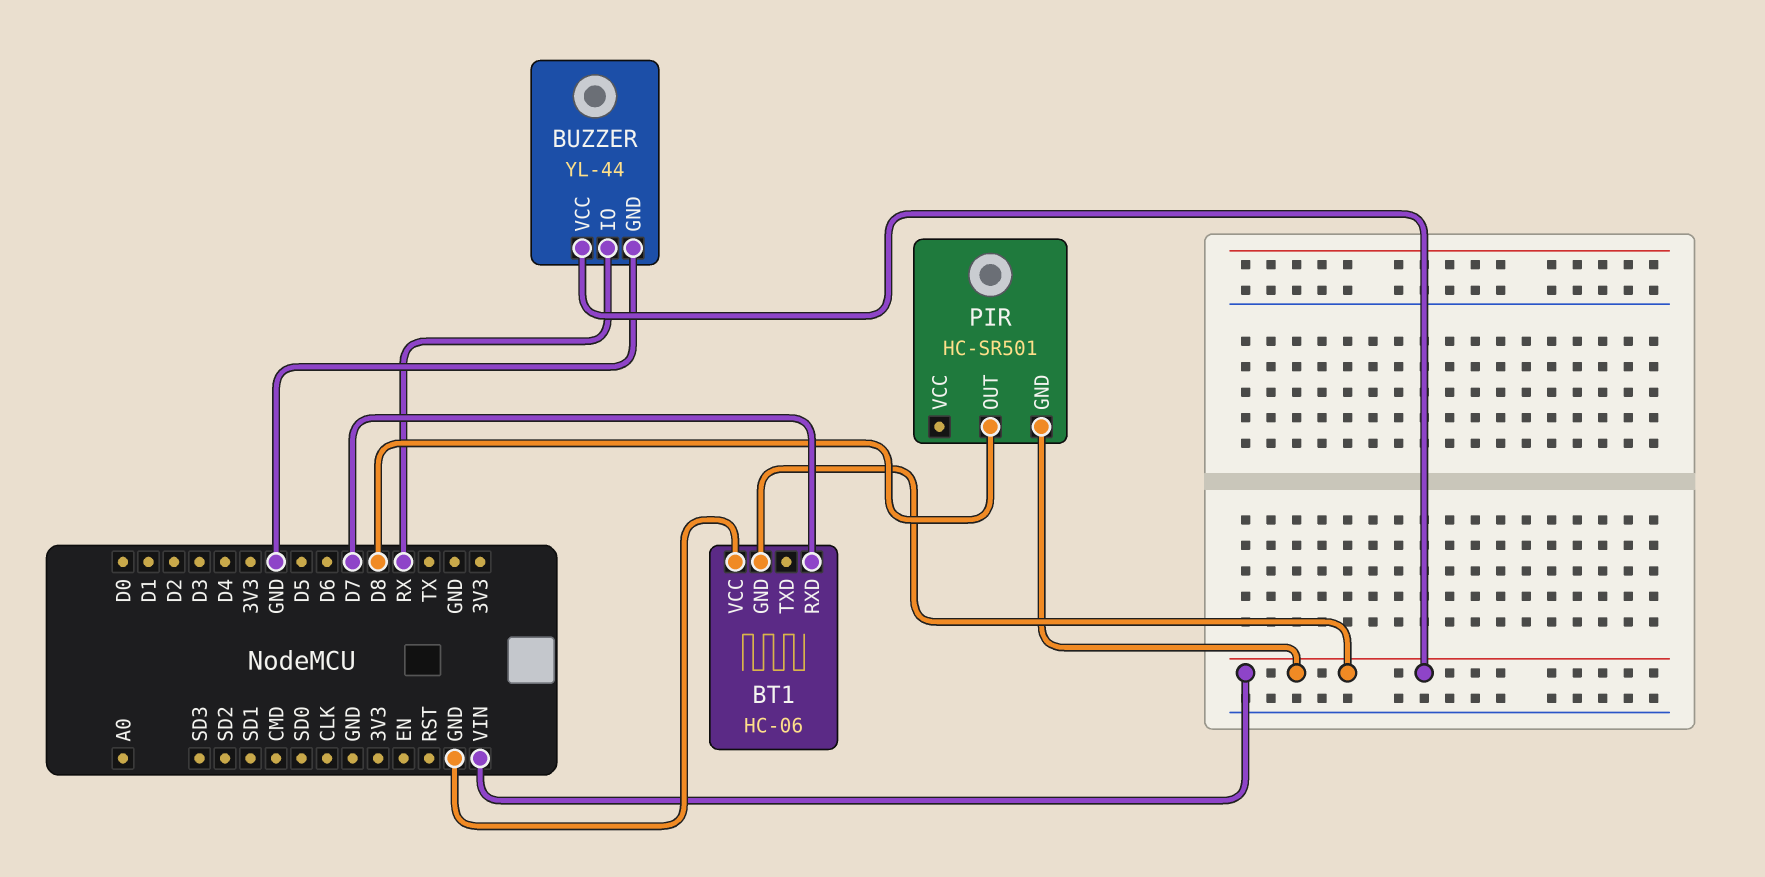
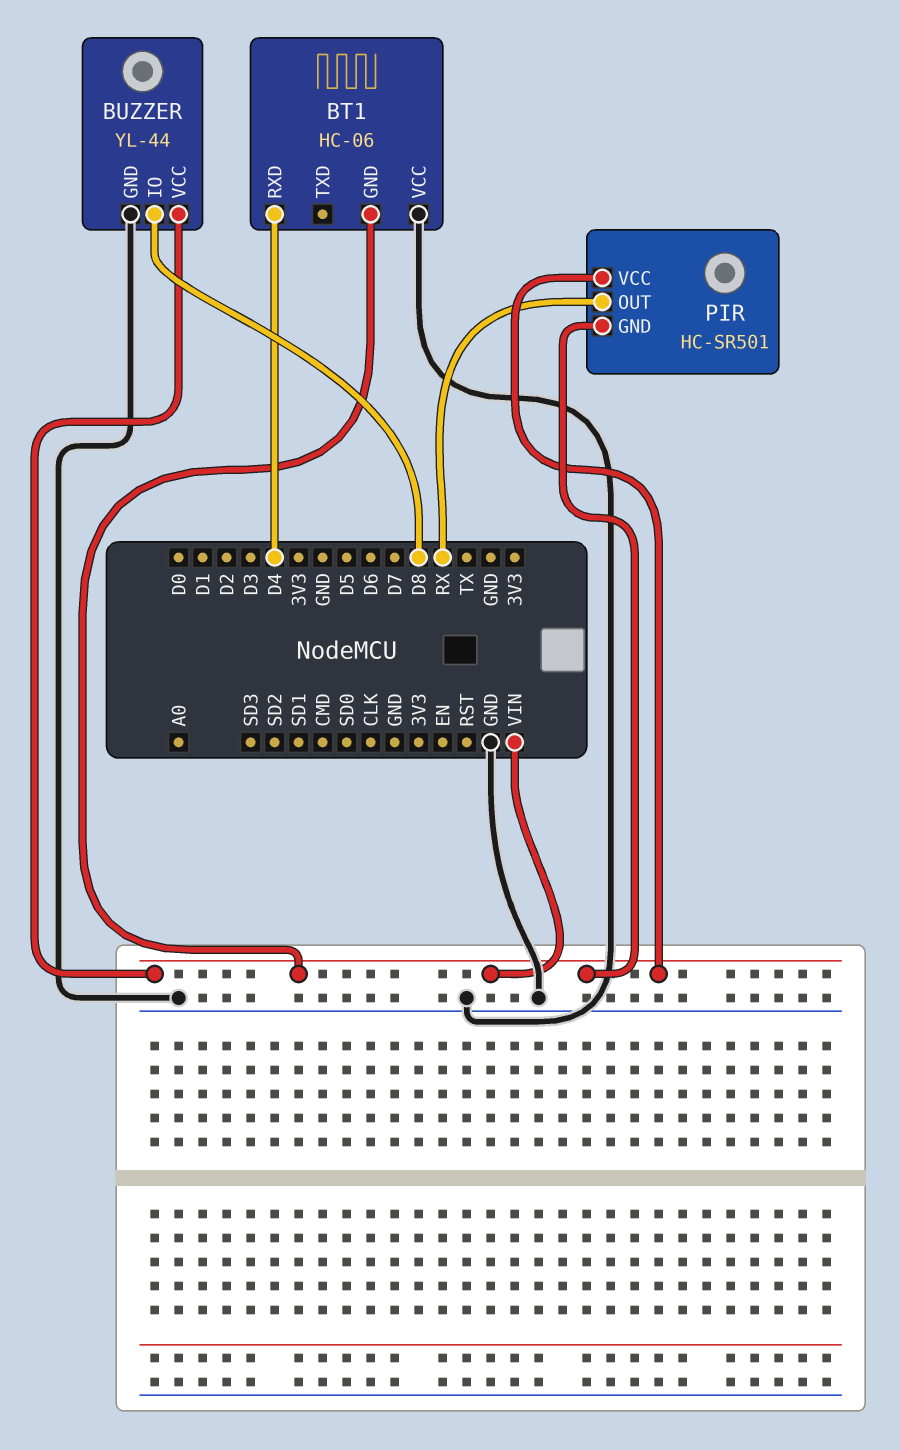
BT1 pin RXD: D7 -> D4
BUZZER pin IO: RX -> D8
PIR pin OUT: D8 -> RX
PIR pin VCC: none -> VIN

